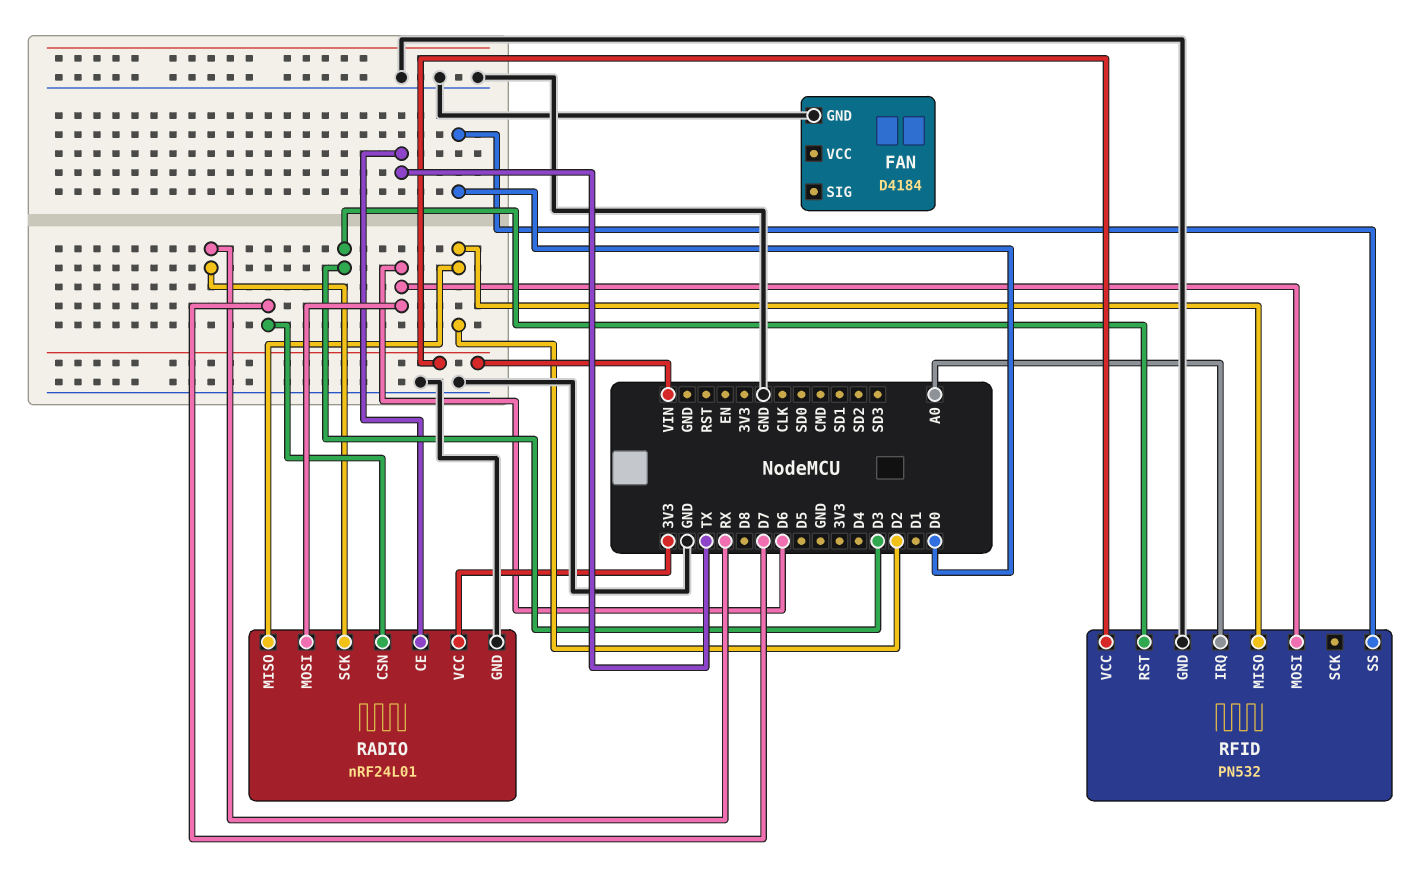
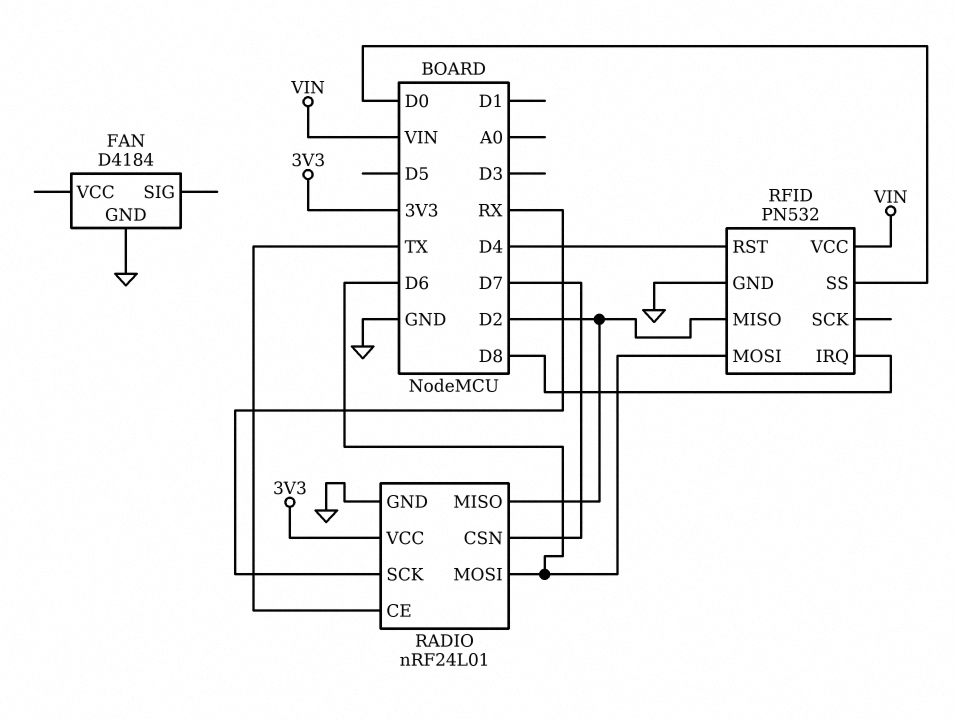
RFID pin IRQ: A0 -> D8
RFID pin RST: D3 -> D4

